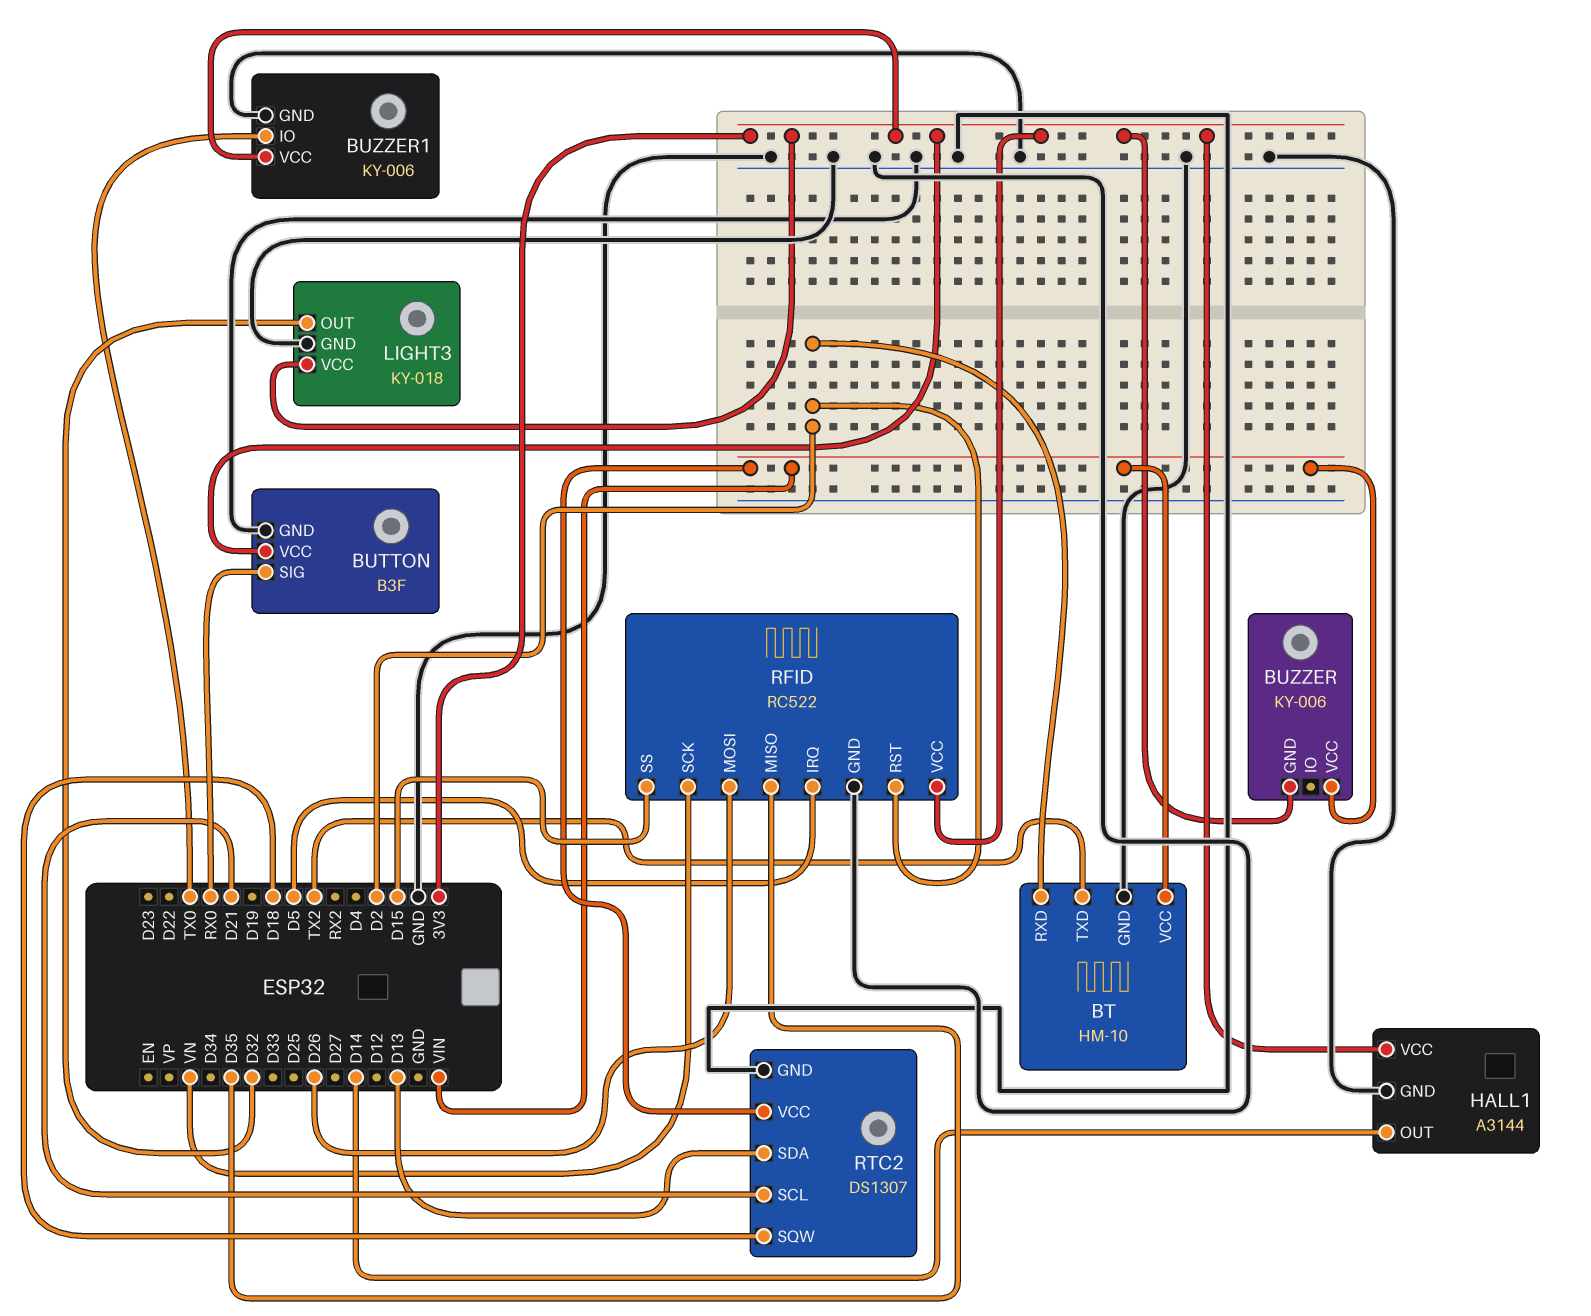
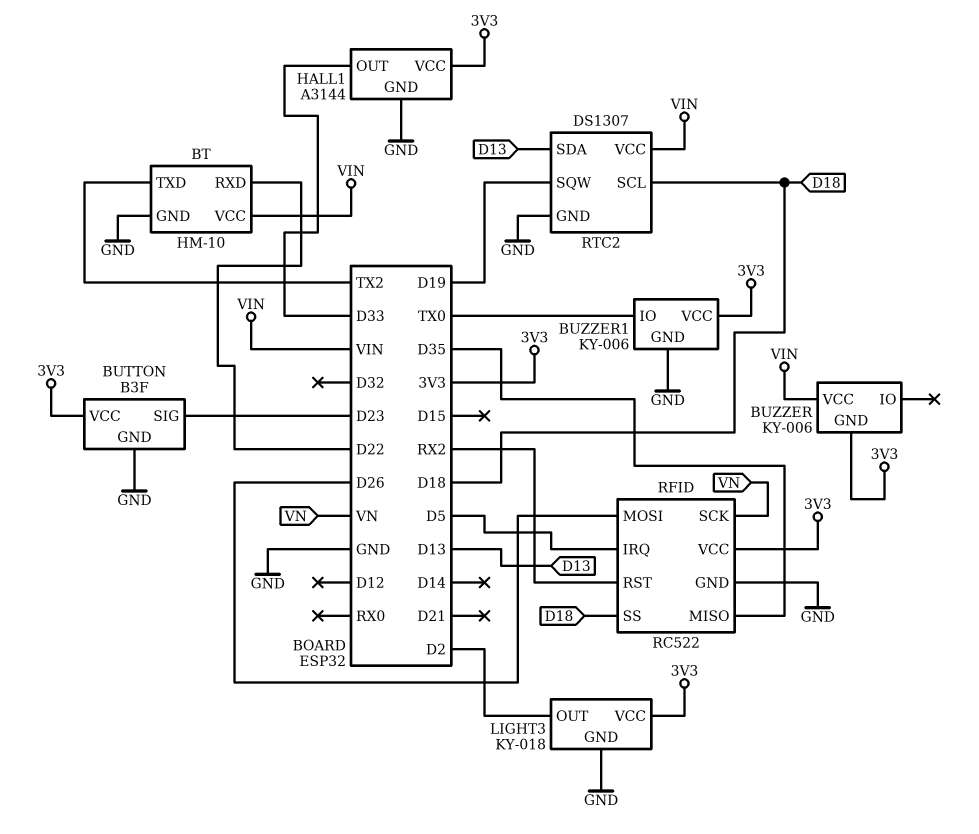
BT pin RXD: D2 -> D22
BUTTON pin SIG: RX0 -> D23
HALL1 pin OUT: D14 -> D33
LIGHT3 pin OUT: D32 -> D2
RFID pin RST: D2 -> RX2
RFID pin SS: D15 -> D18
RTC2 pin SCL: D21 -> D18
RTC2 pin SQW: D18 -> D19

